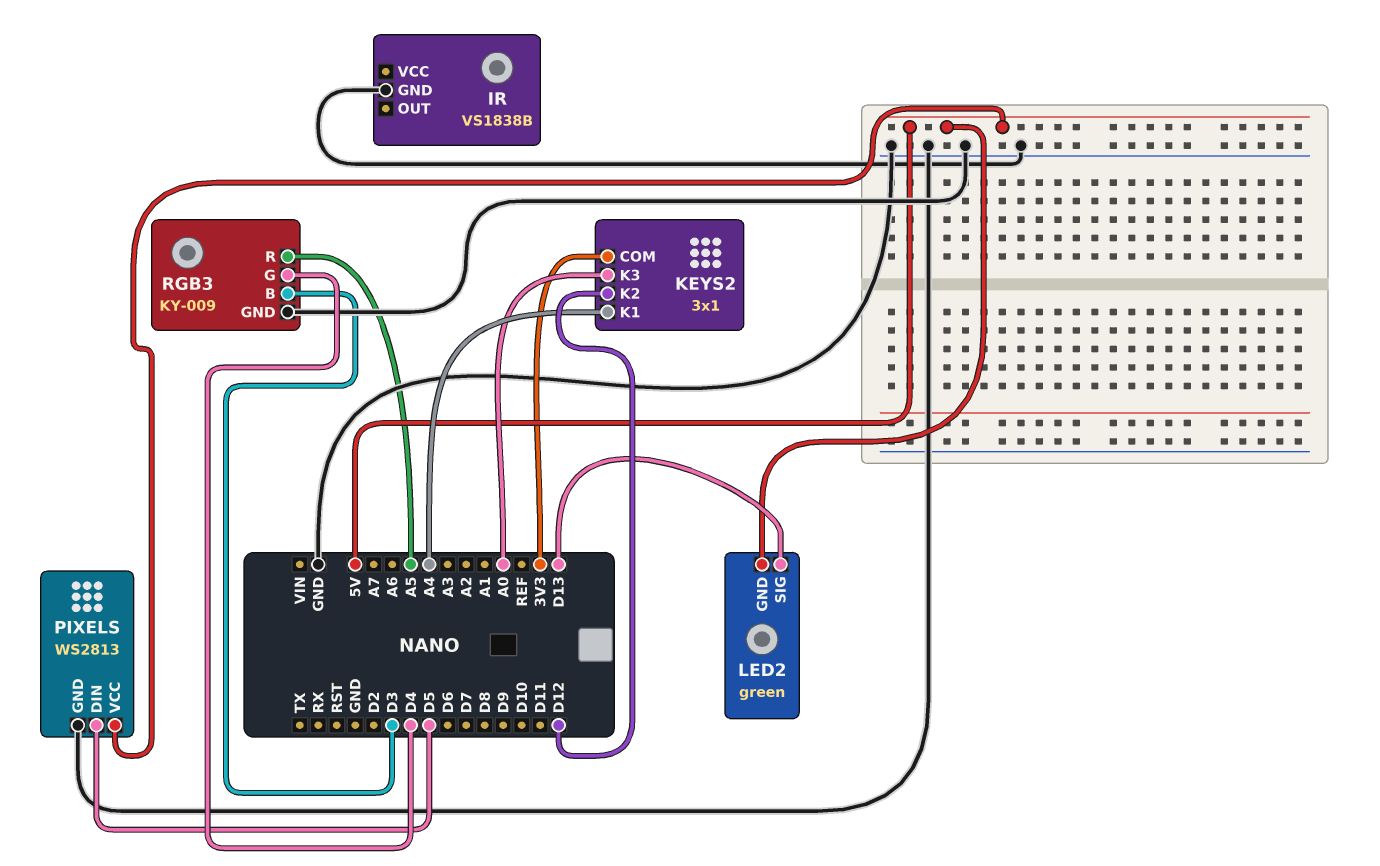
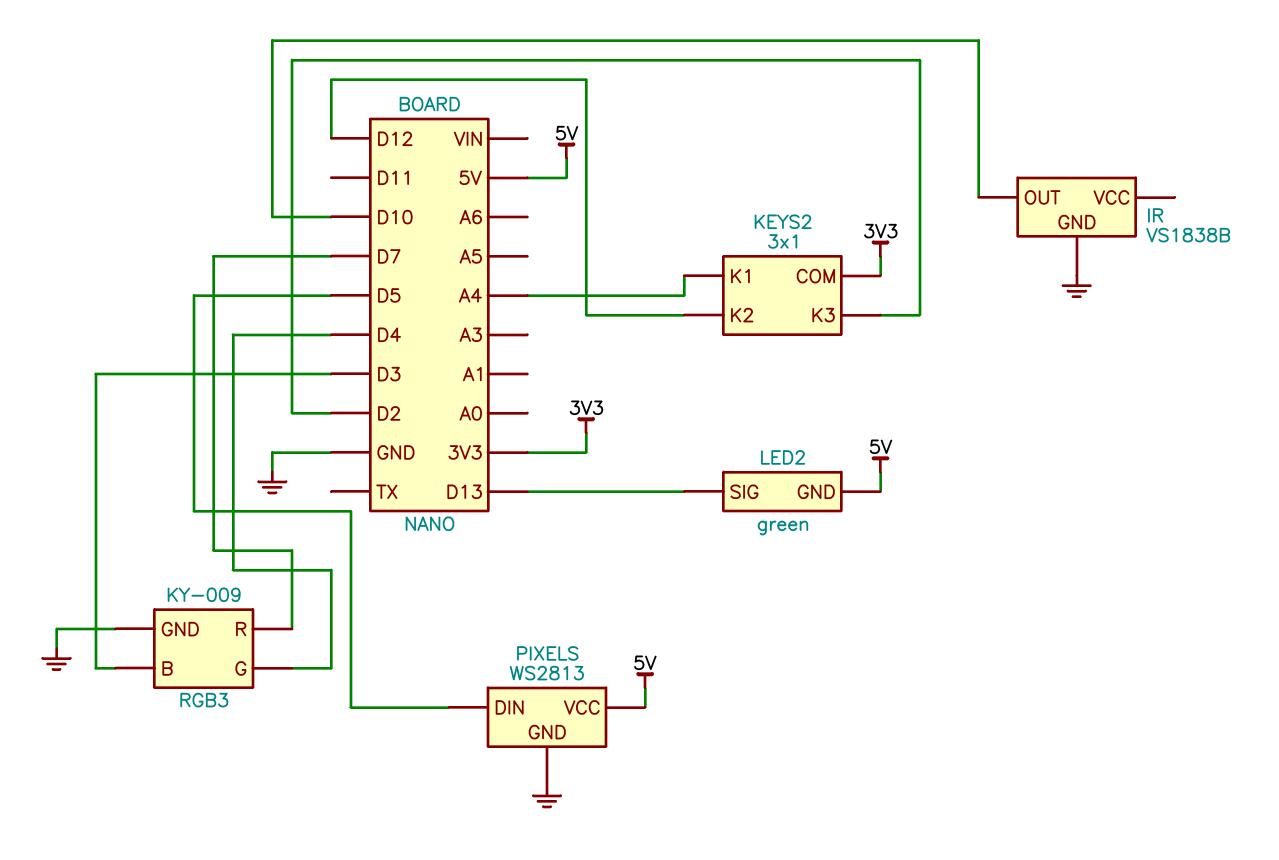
IR pin OUT: none -> D10
KEYS2 pin K3: A0 -> D2
RGB3 pin R: A5 -> D7

